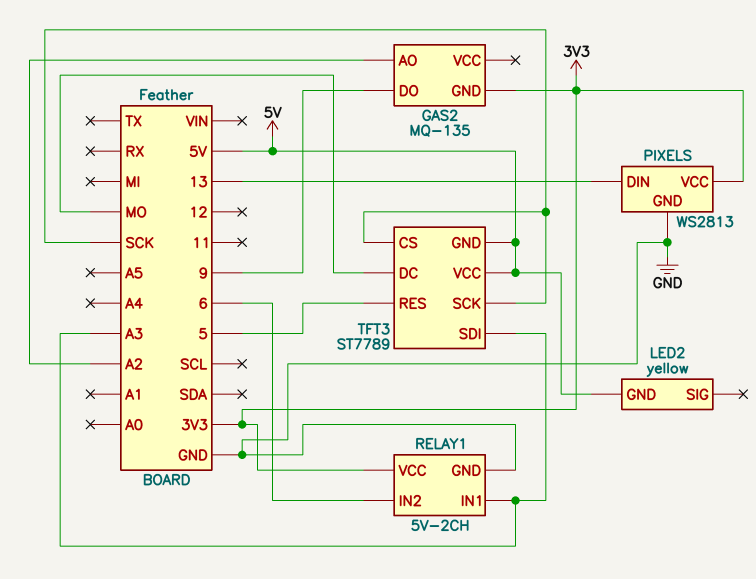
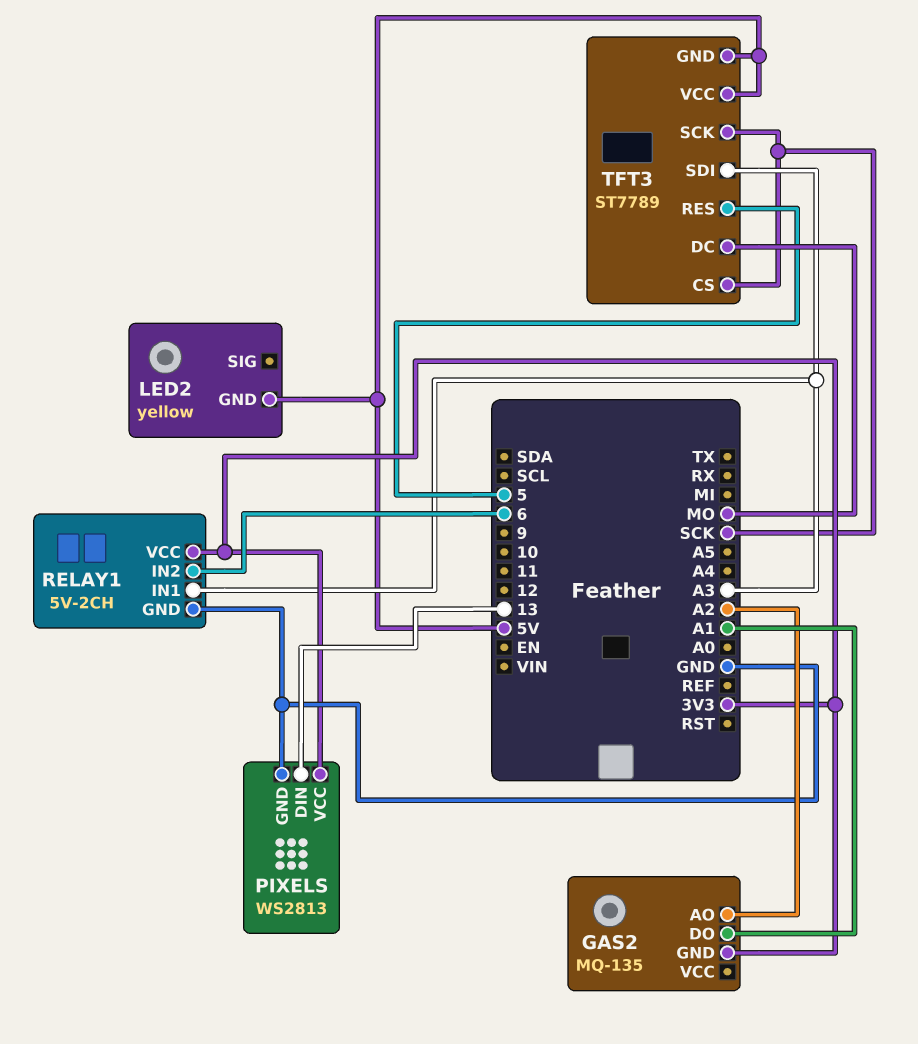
GAS2 pin DO: 9 -> A1

